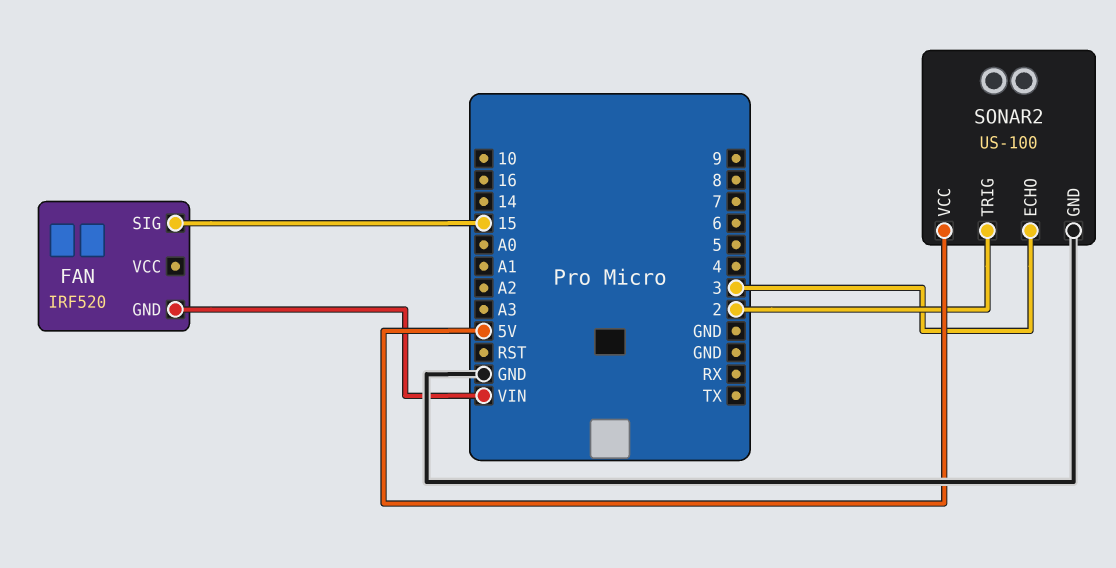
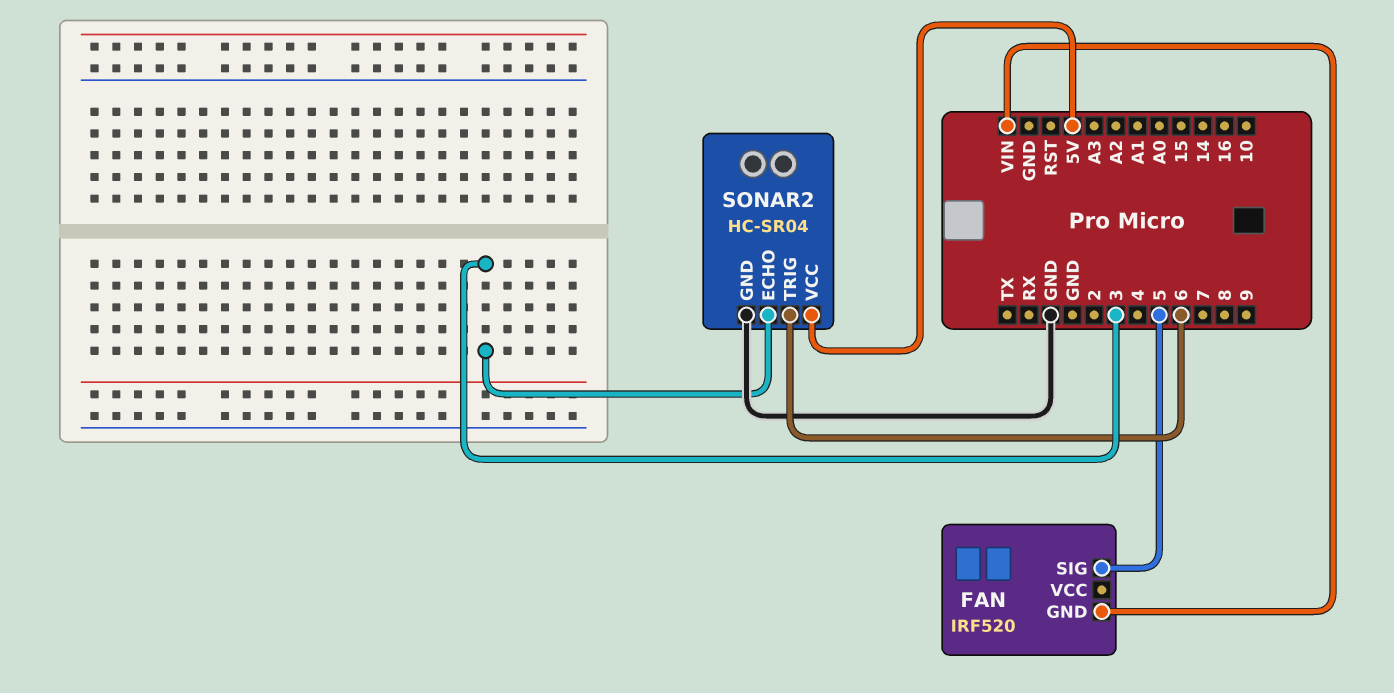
FAN pin SIG: 15 -> 5
SONAR2: US-100 -> HC-SR04
SONAR2 pin TRIG: 2 -> 6

